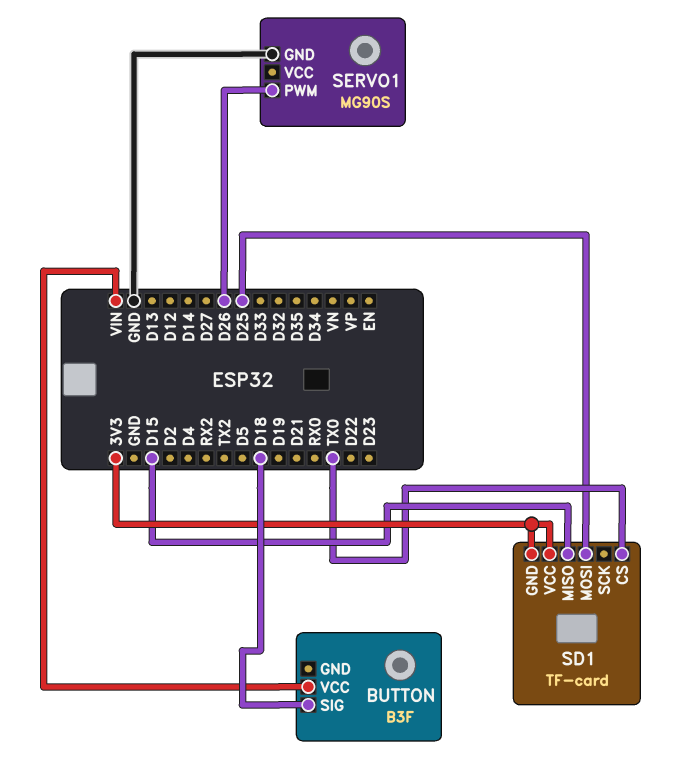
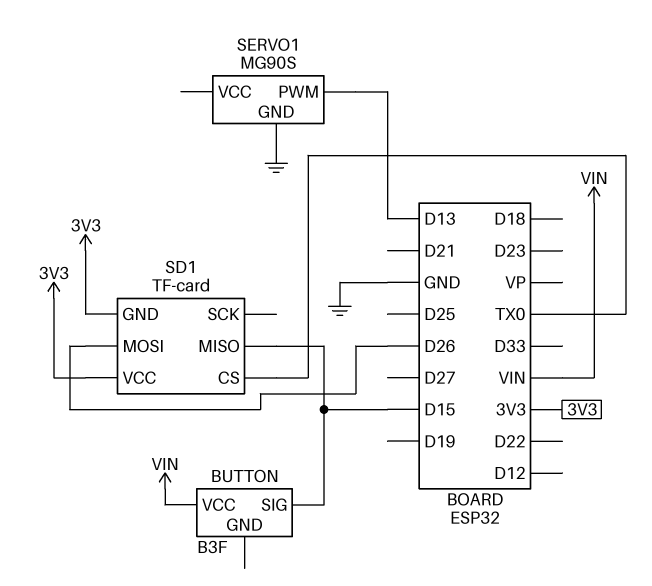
BUTTON pin SIG: D18 -> D15
SD1 pin MOSI: D25 -> D26
SERVO1 pin PWM: D26 -> D13

